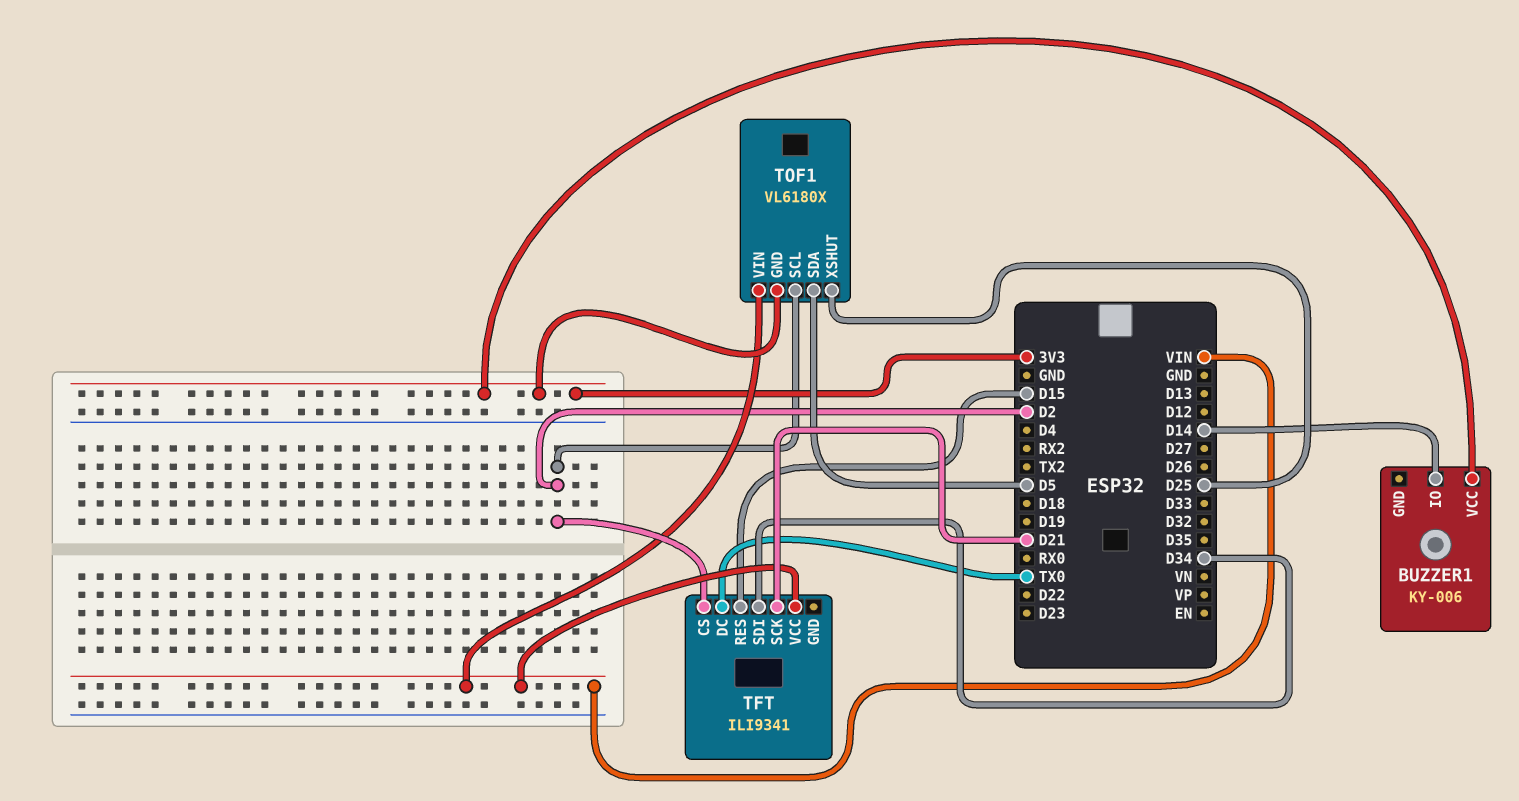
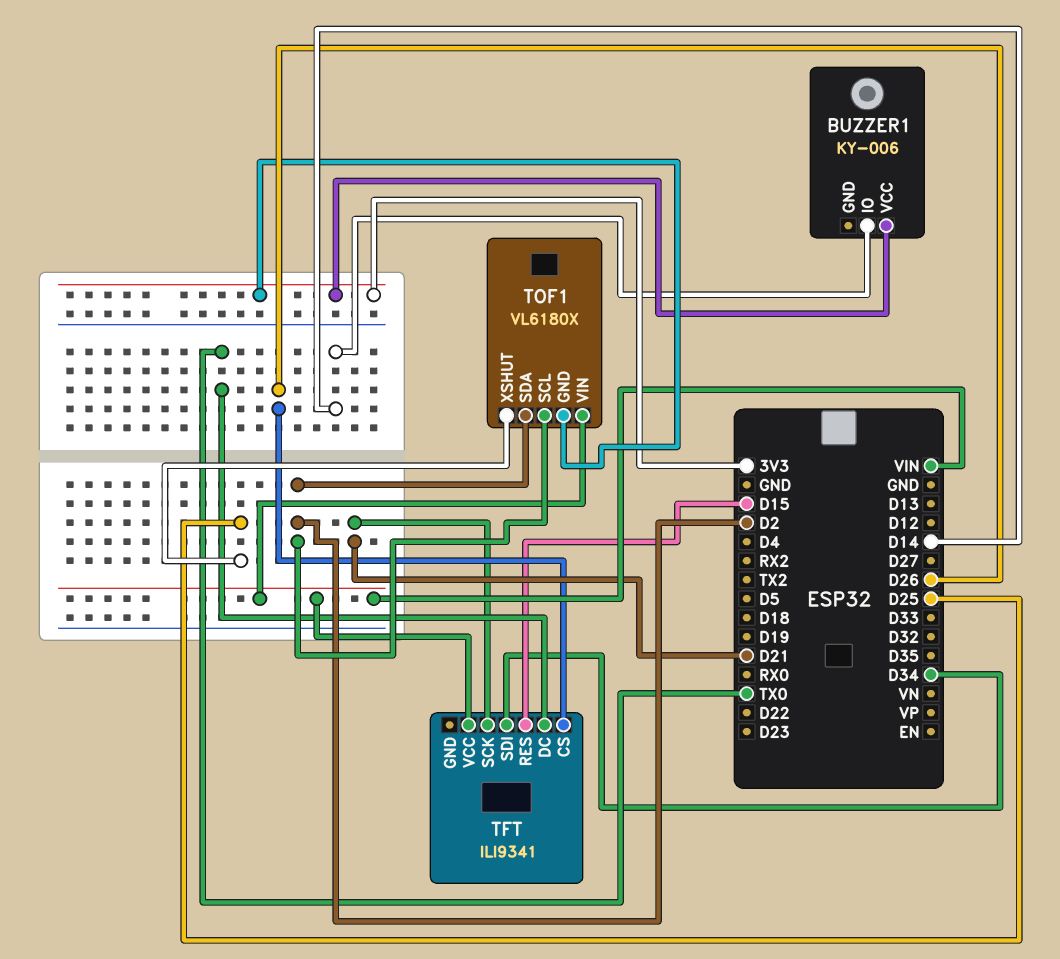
TFT pin CS: D2 -> D26
TOF1 pin SDA: D5 -> D2

